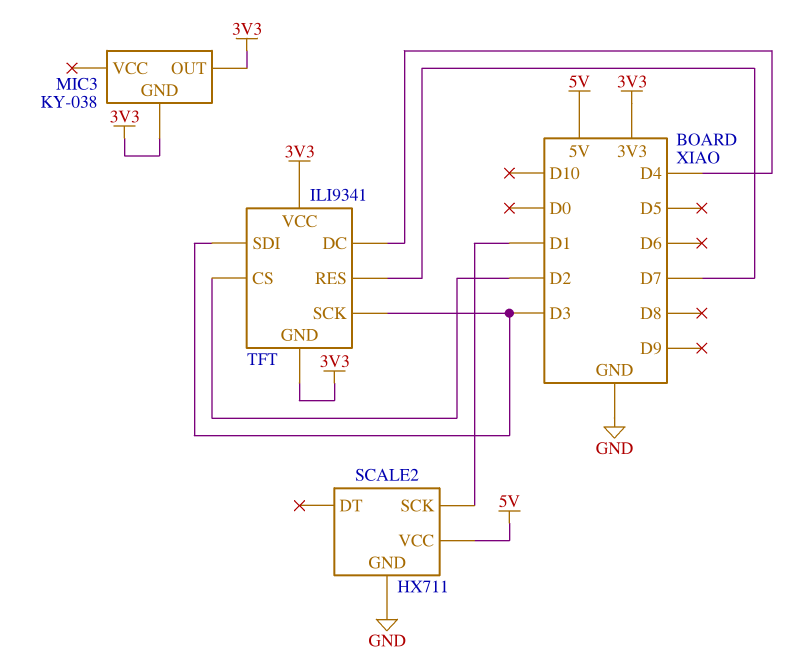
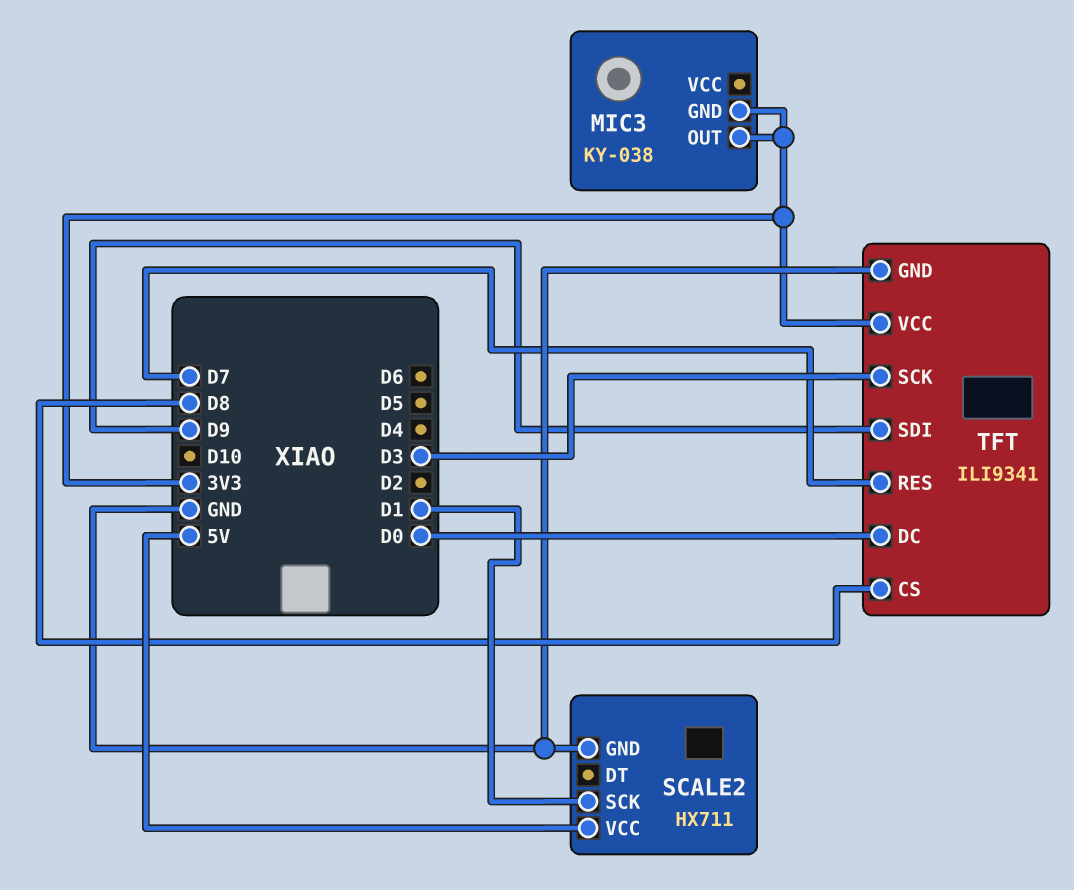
TFT pin CS: D2 -> D8
TFT pin DC: D4 -> D0
TFT pin GND: 3V3 -> GND
TFT pin SDI: D3 -> D9

